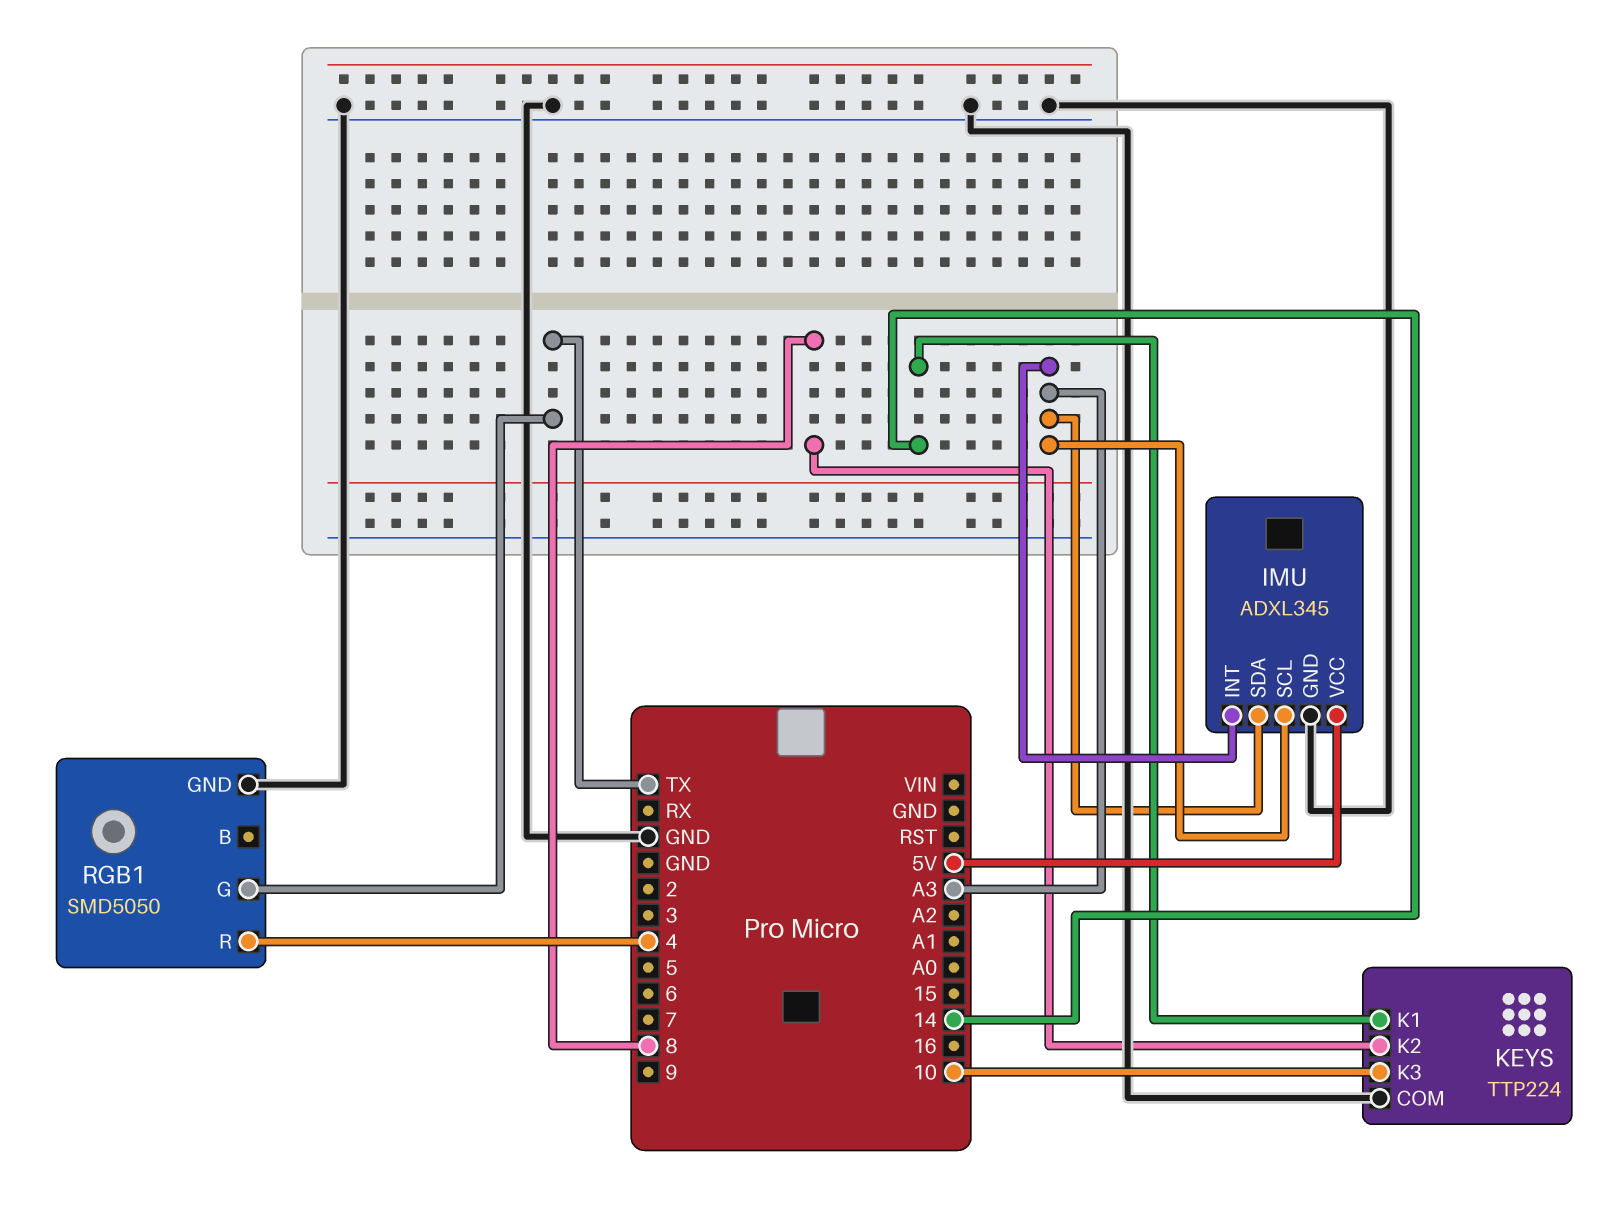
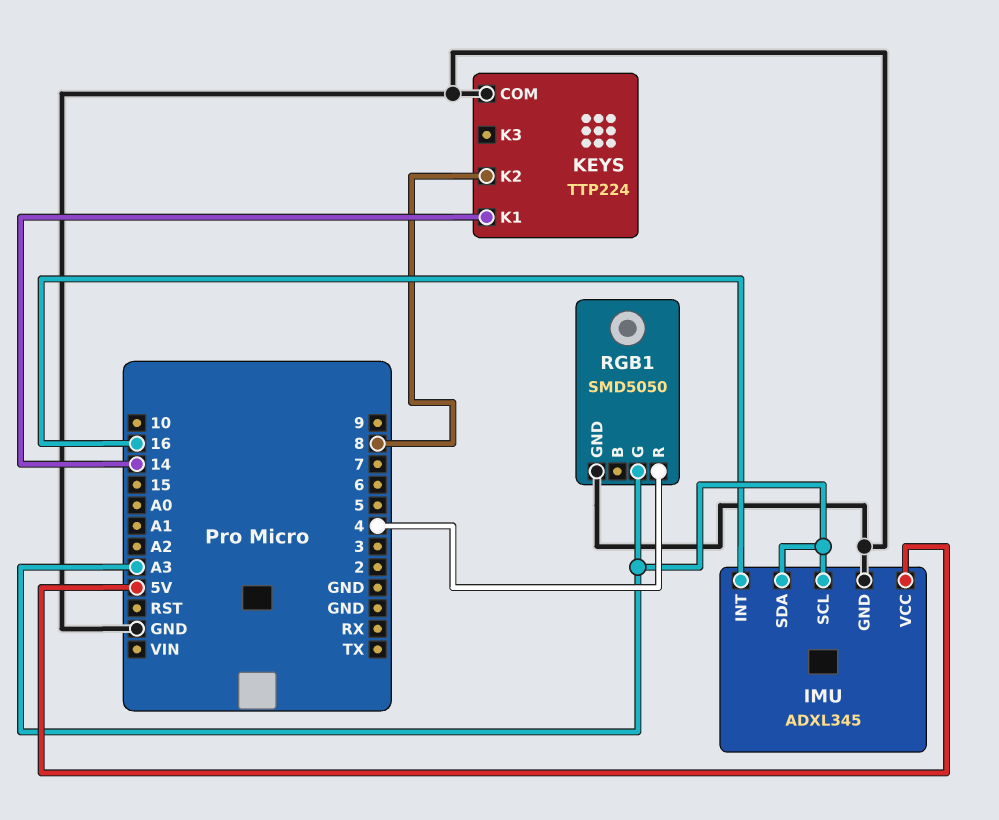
IMU pin INT: A3 -> 16
KEYS pin K3: 10 -> none
RGB1 pin G: TX -> A3

